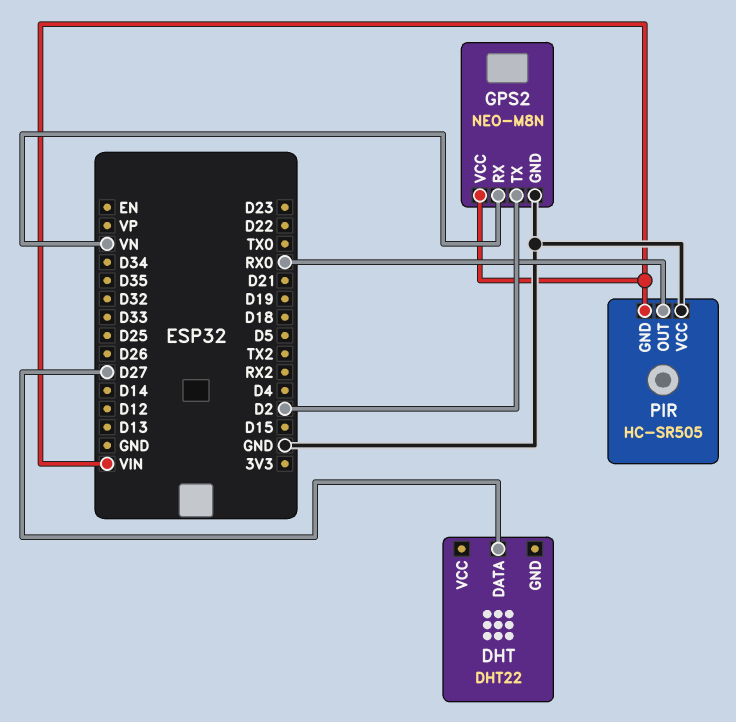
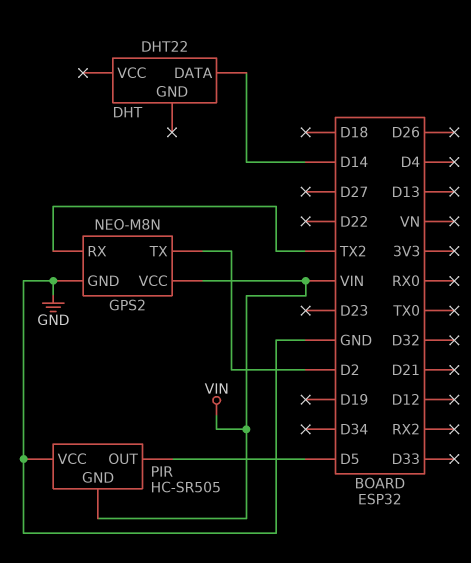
DHT pin DATA: D27 -> D14
GPS2 pin RX: VN -> TX2
PIR pin OUT: RX0 -> D5

